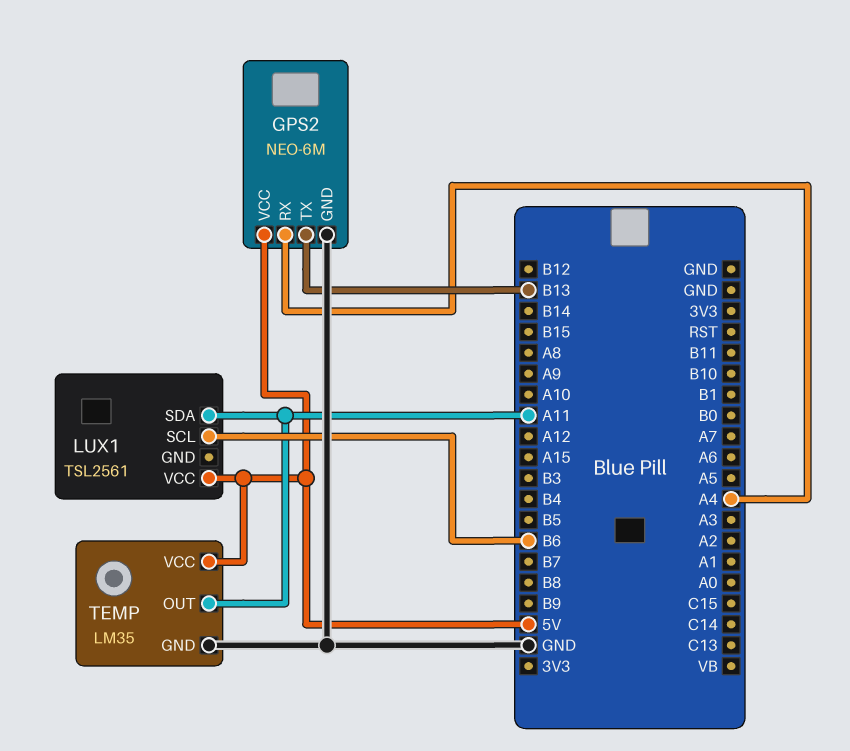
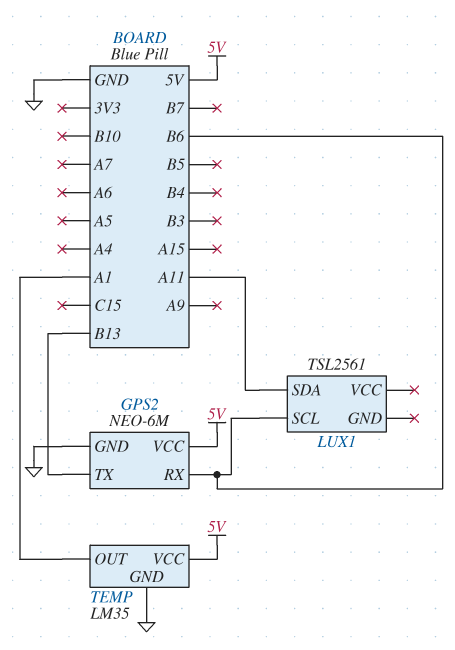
GPS2 pin RX: A4 -> B6
LUX1 pin VCC: 5V -> none
TEMP pin OUT: A11 -> A1

